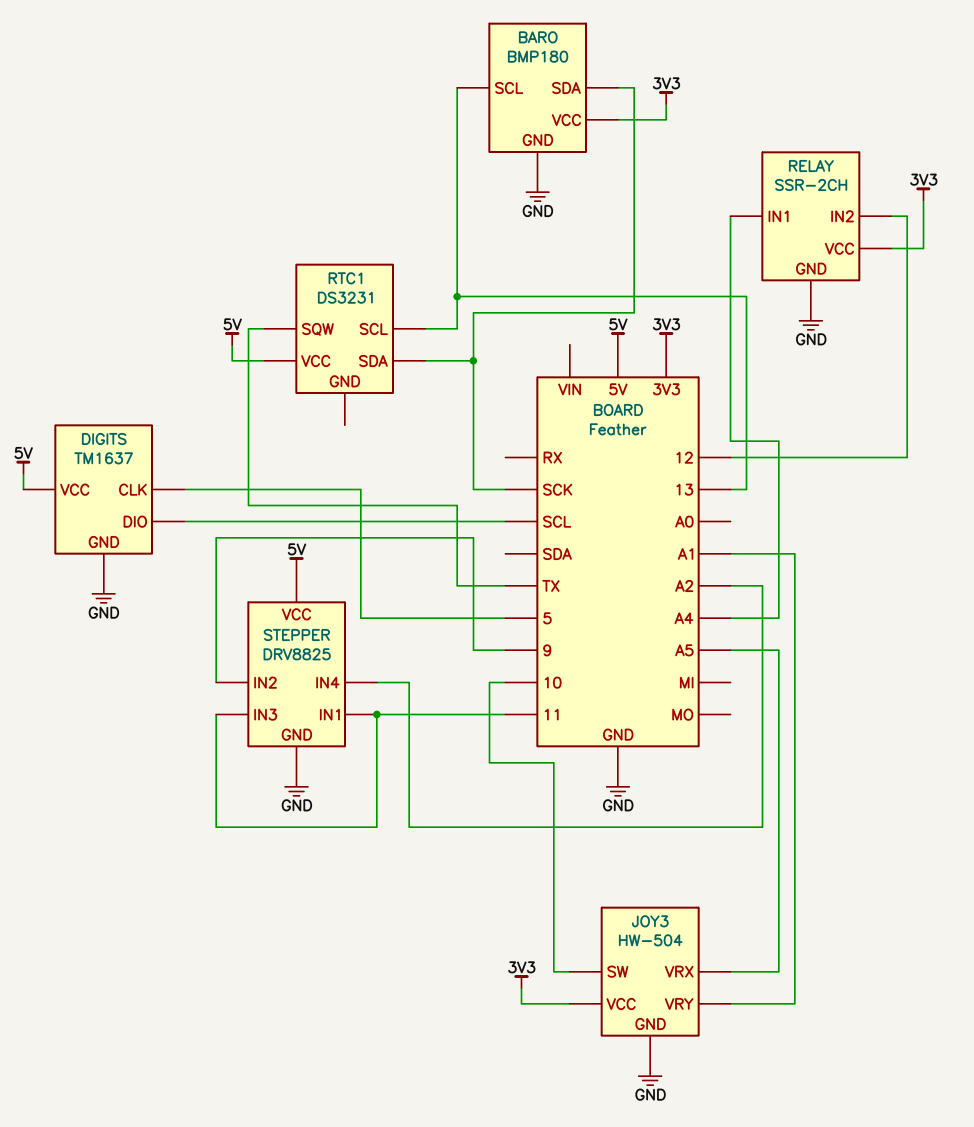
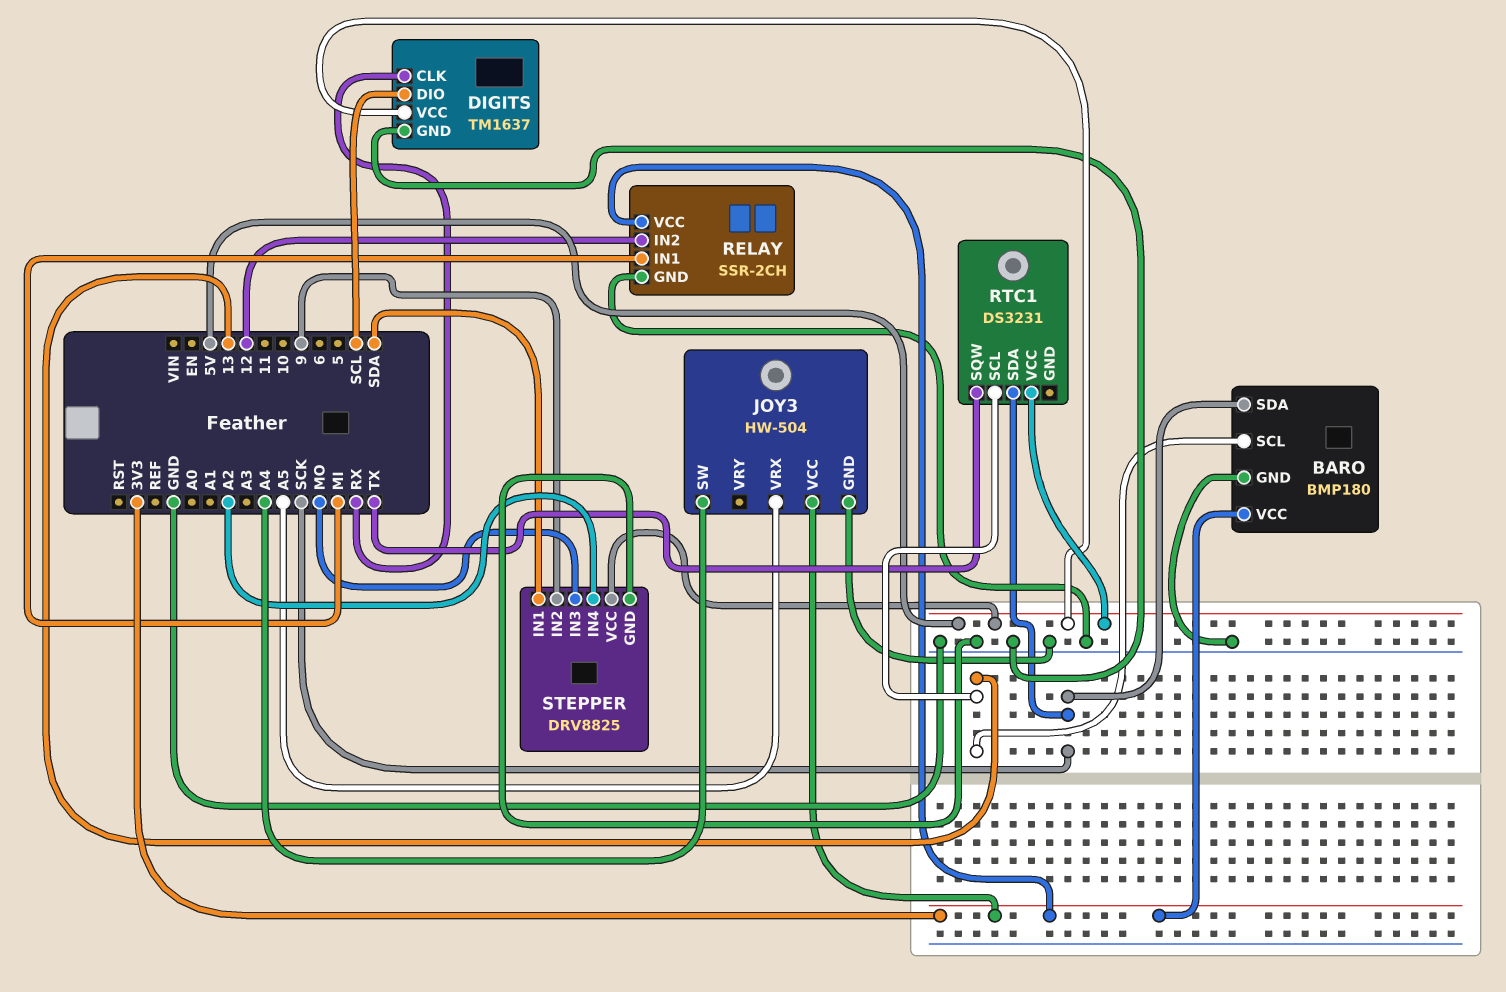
DIGITS pin CLK: 5 -> RX
JOY3 pin SW: 10 -> A4
JOY3 pin VRY: A1 -> none
RELAY pin IN1: A4 -> MI
STEPPER pin IN1: 11 -> SDA
STEPPER pin IN3: 11 -> MO

